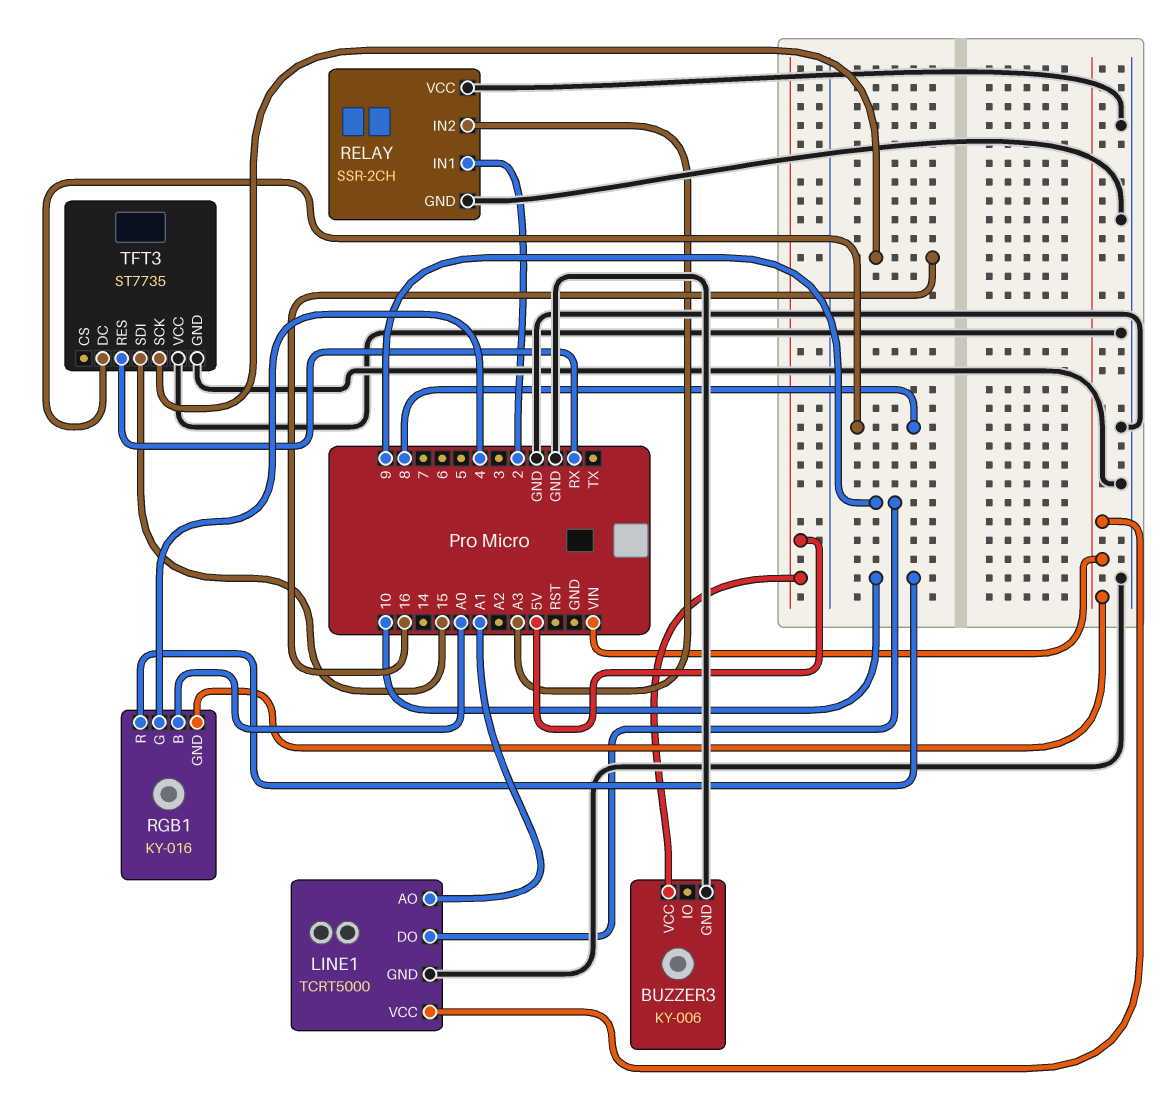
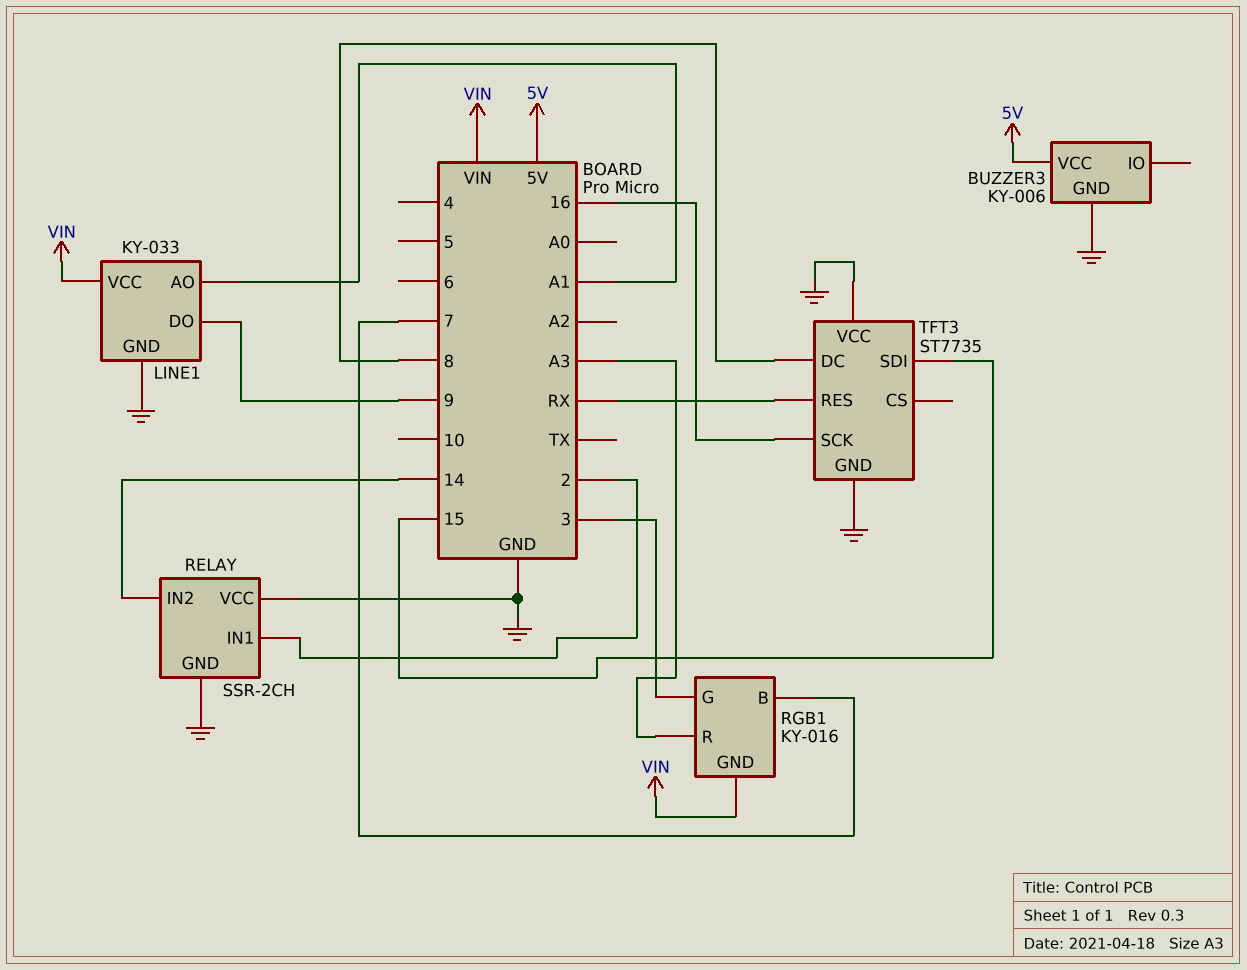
LINE1: TCRT5000 -> KY-033
RELAY pin IN2: A3 -> 14
RGB1 pin B: A0 -> 7
RGB1 pin G: 4 -> 3
RGB1 pin R: 10 -> A3

